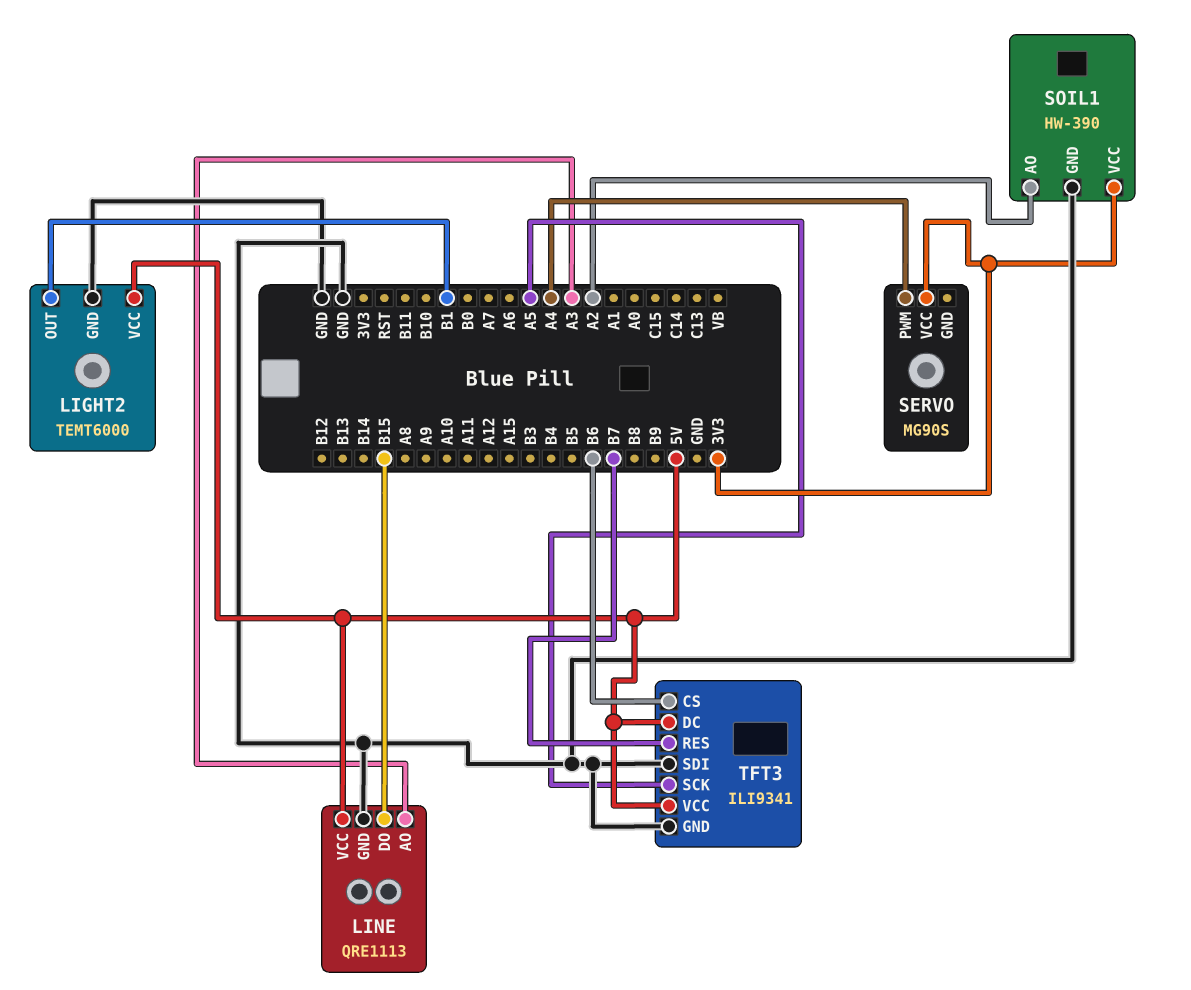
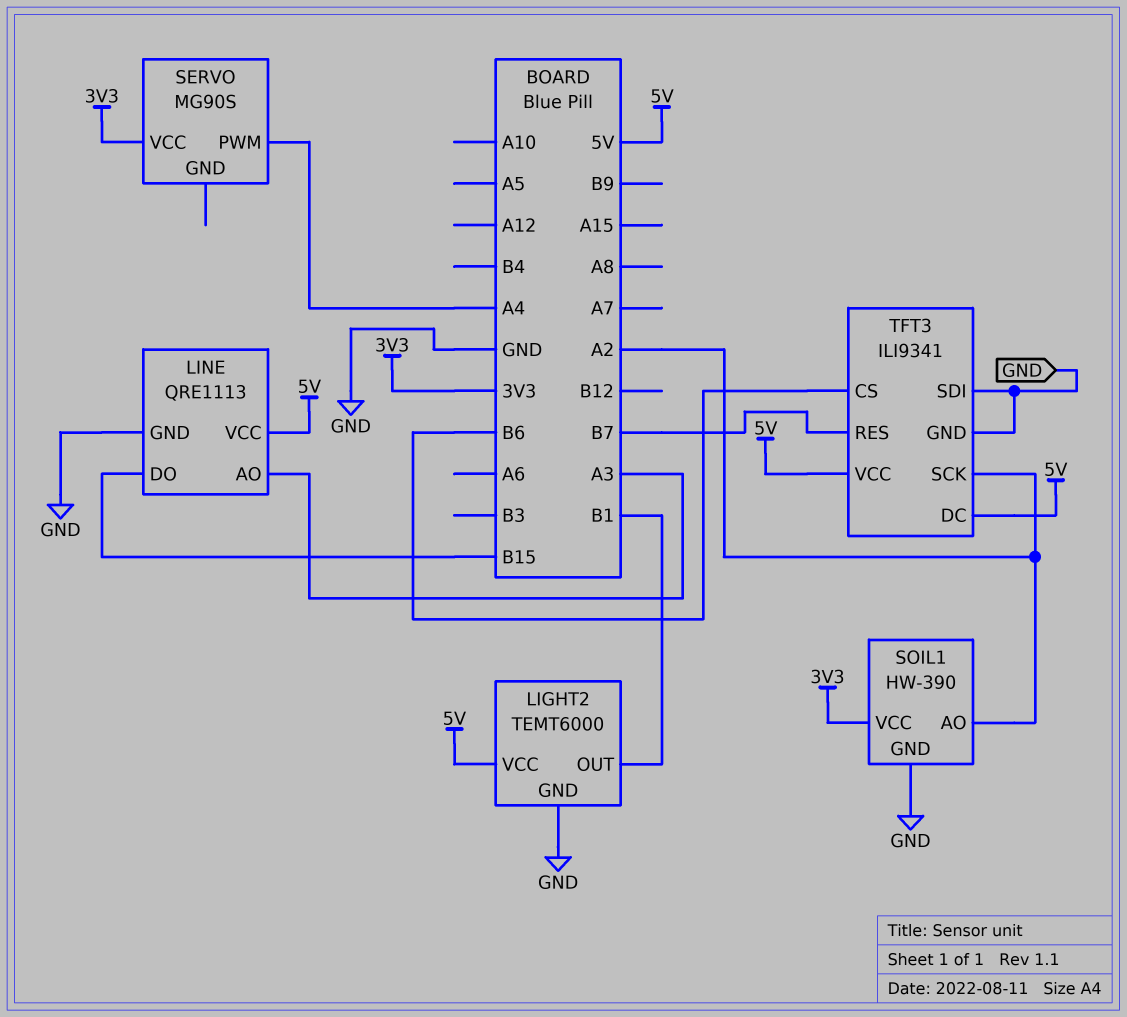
TFT3 pin SCK: A5 -> A2

